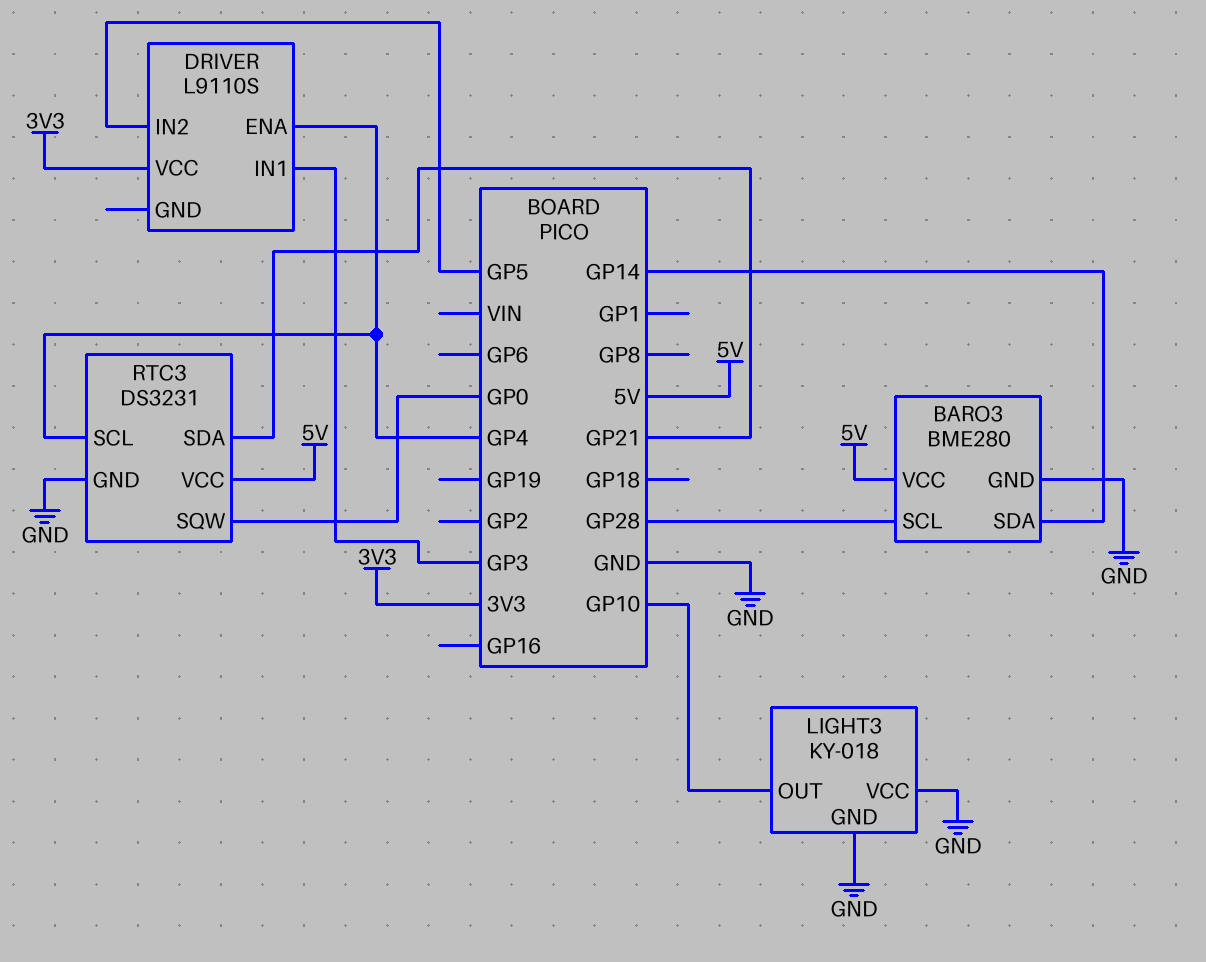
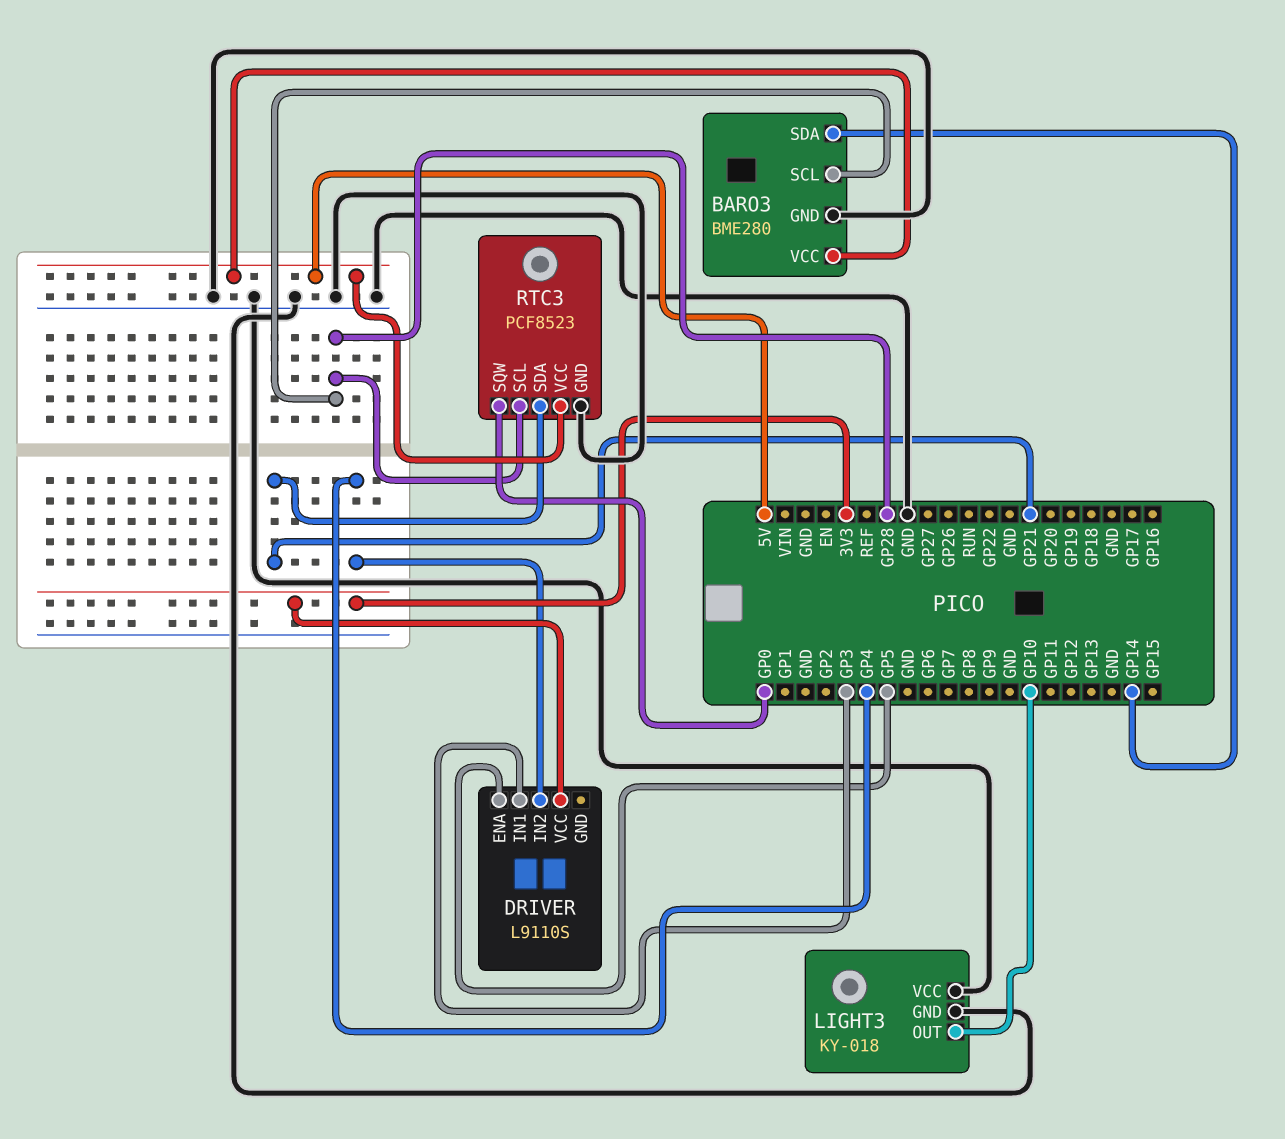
DRIVER pin ENA: GP4 -> GP5
DRIVER pin IN2: GP5 -> GP4
RTC3: DS3231 -> PCF8523
RTC3 pin SCL: GP4 -> GP28

